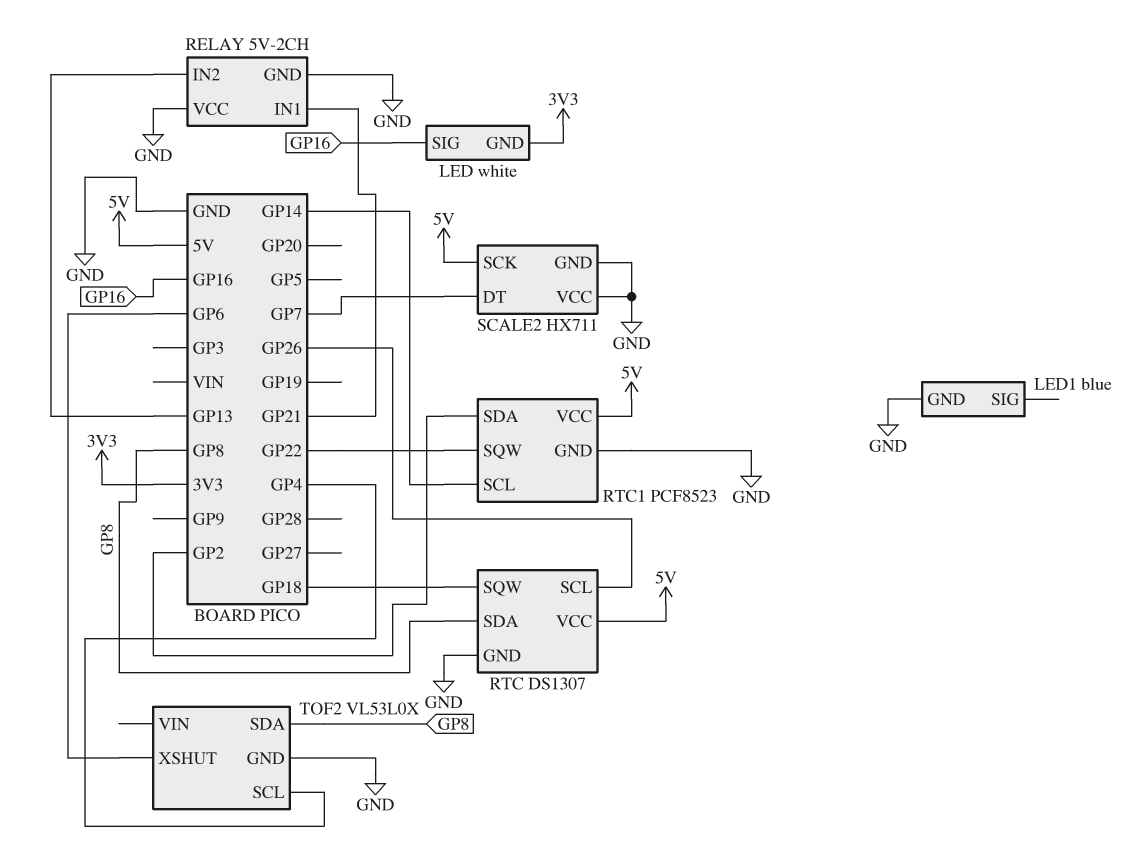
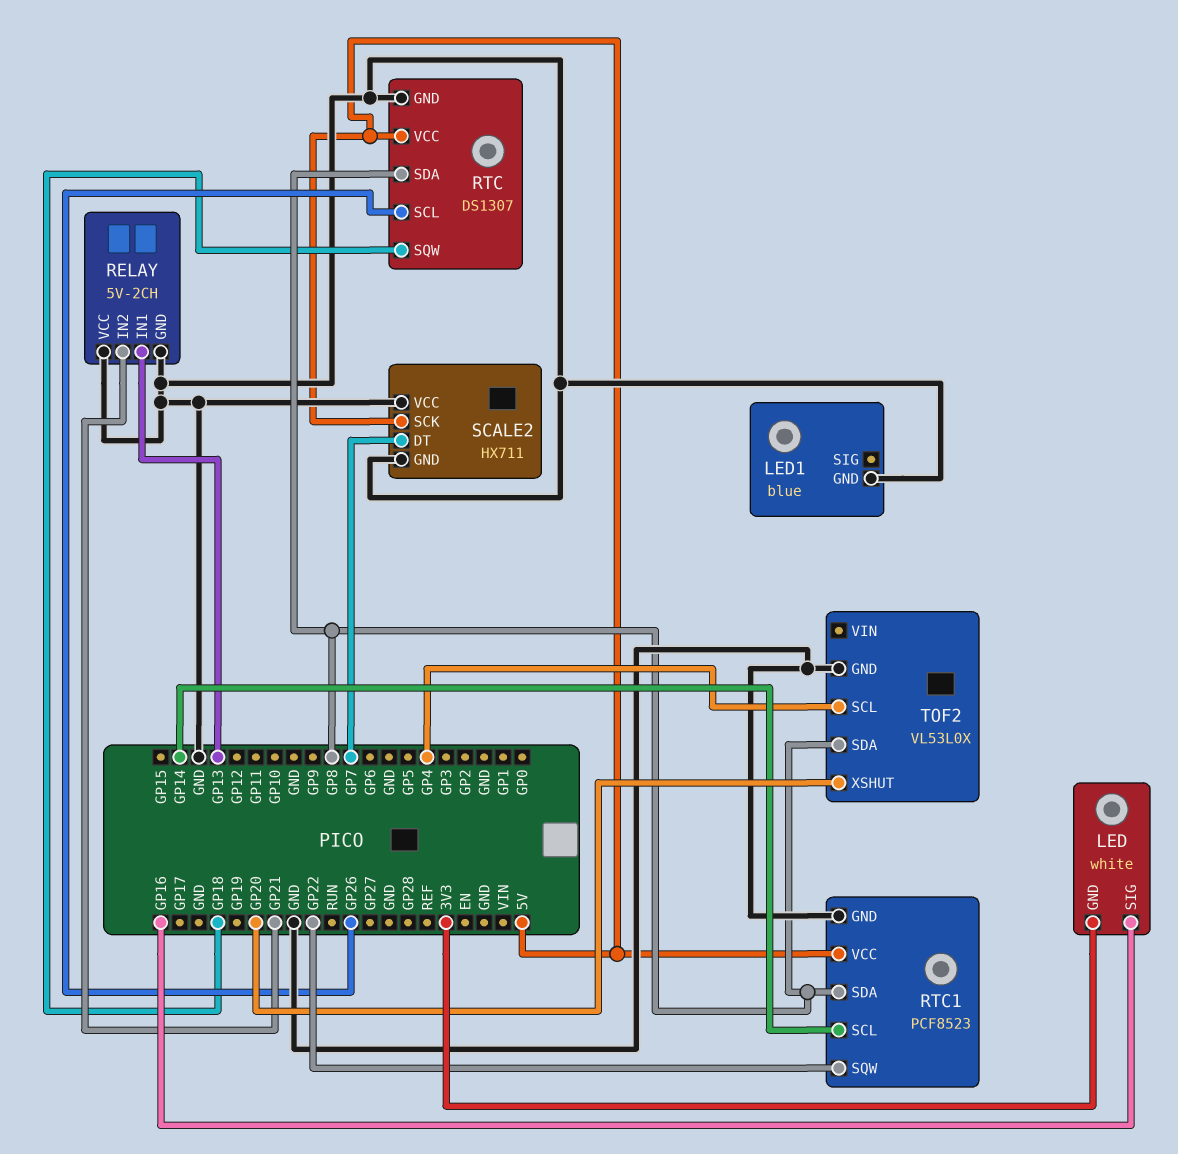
RELAY pin IN1: GP21 -> GP13
RELAY pin IN2: GP13 -> GP21
RTC1 pin SDA: GP2 -> GP8
TOF2 pin XSHUT: GP6 -> GP20

